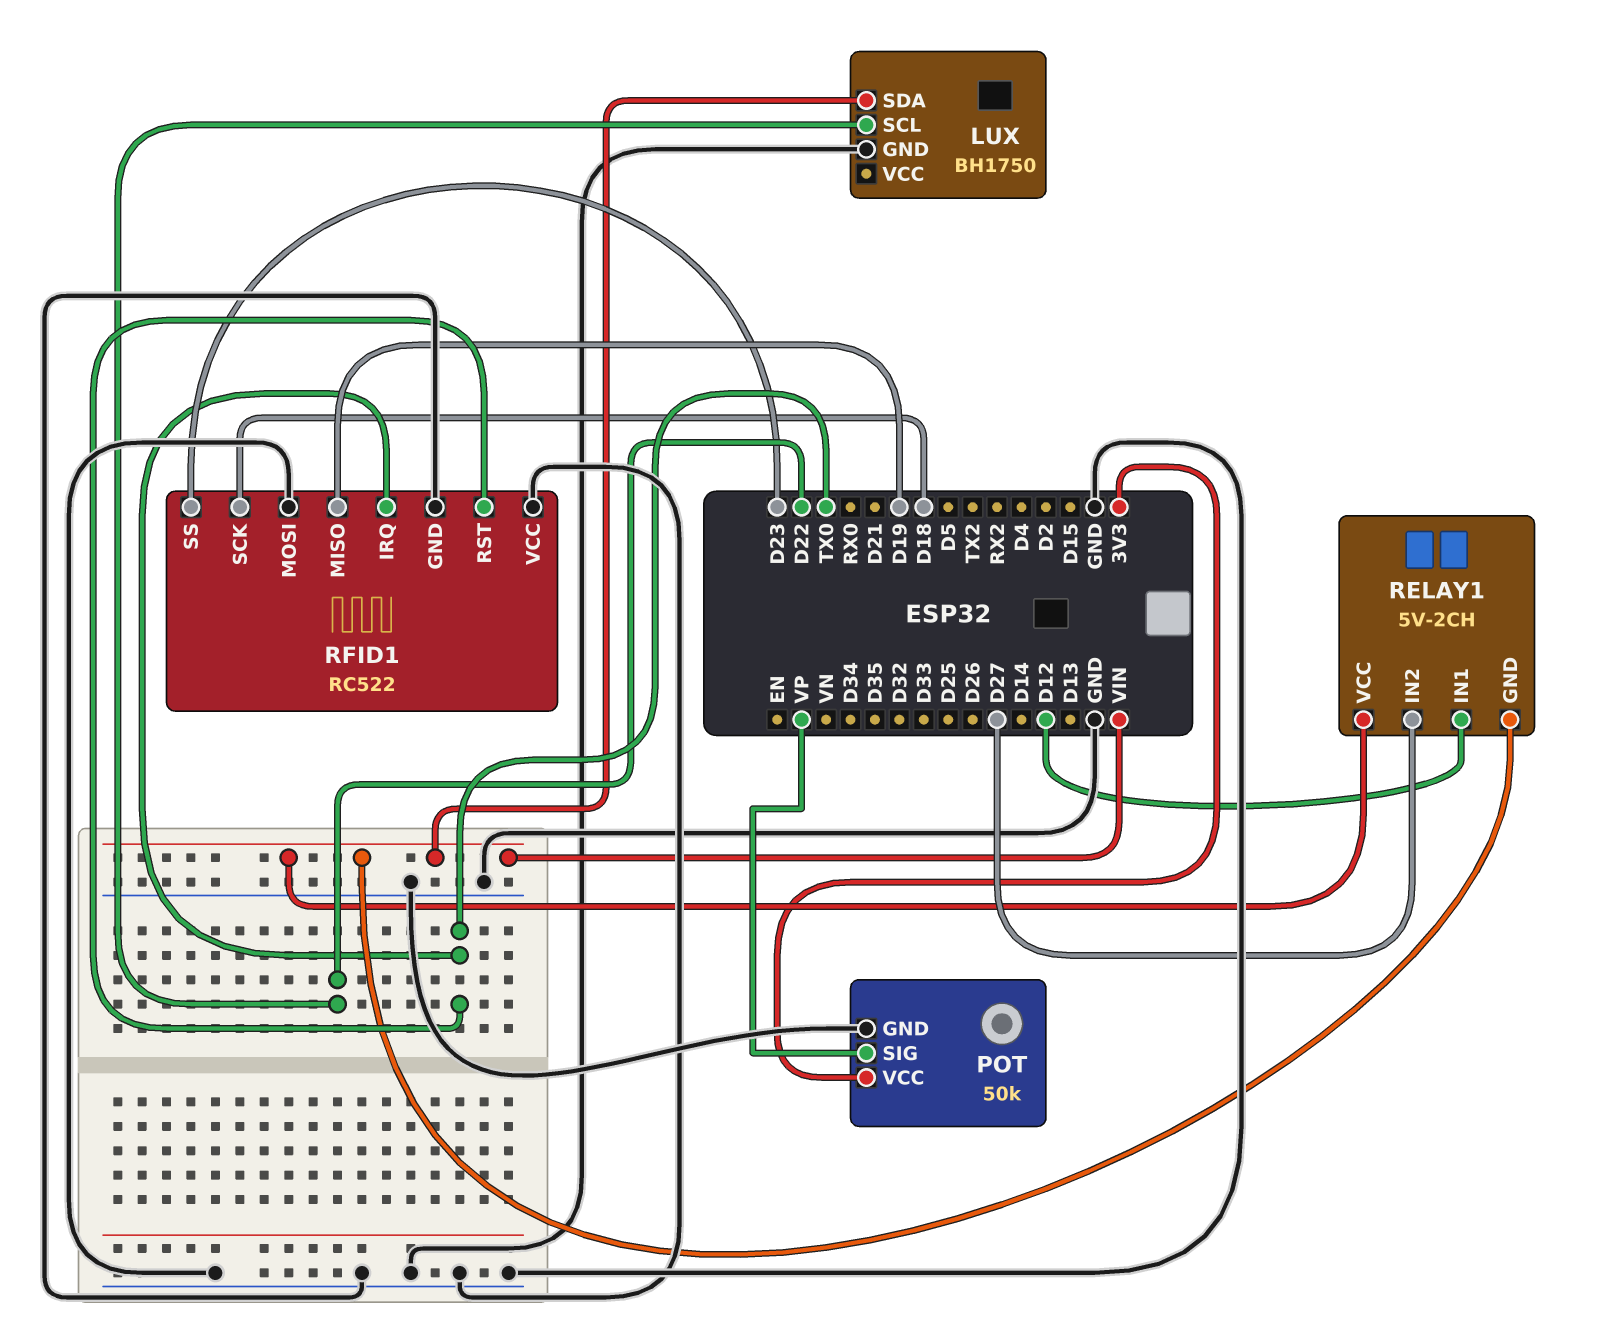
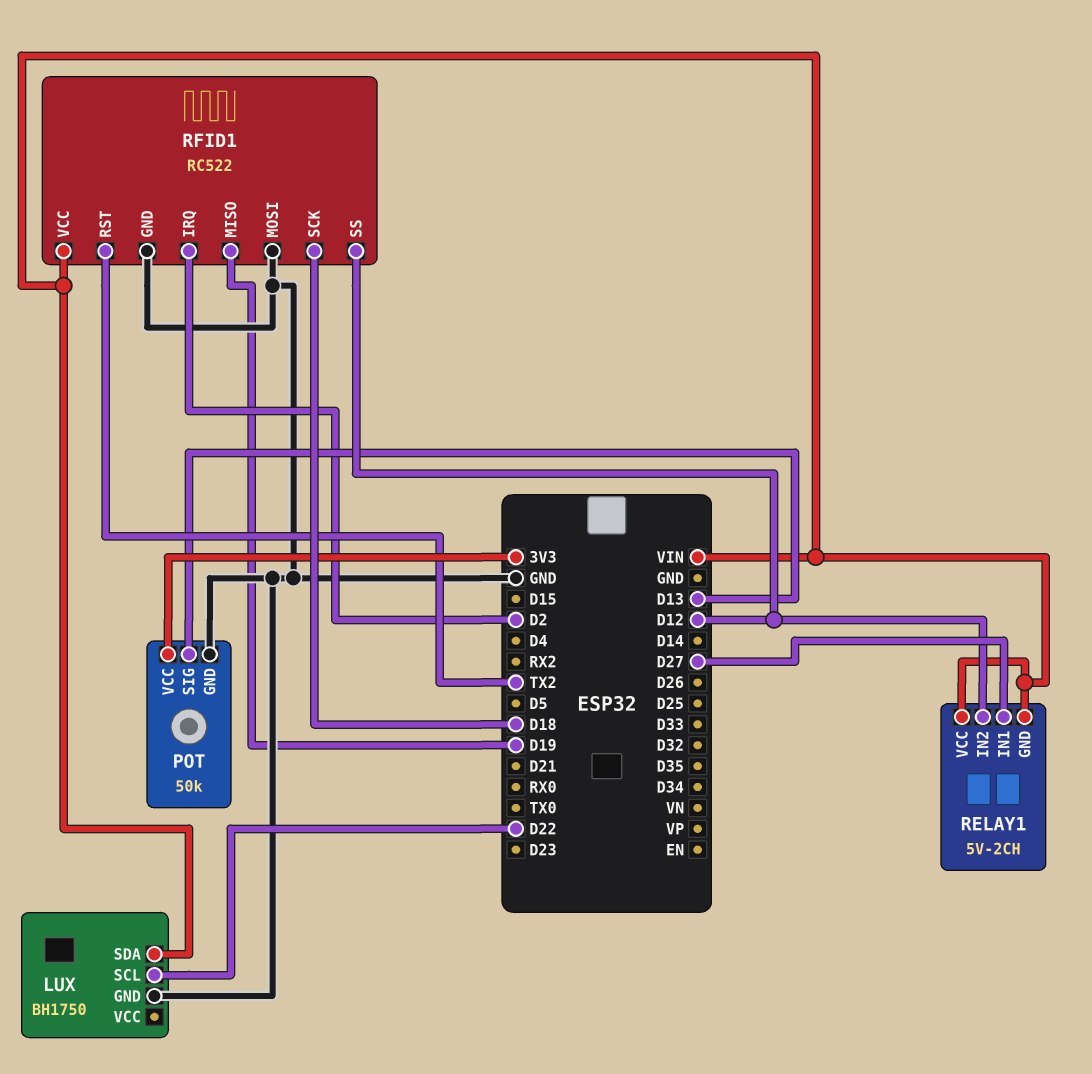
POT pin SIG: VP -> D13
RELAY1 pin IN1: D12 -> D27
RELAY1 pin IN2: D27 -> D12
RFID1 pin IRQ: TX0 -> D2
RFID1 pin RST: TX0 -> TX2
RFID1 pin SS: D23 -> D12
RFID1 pin VCC: GND -> VIN

